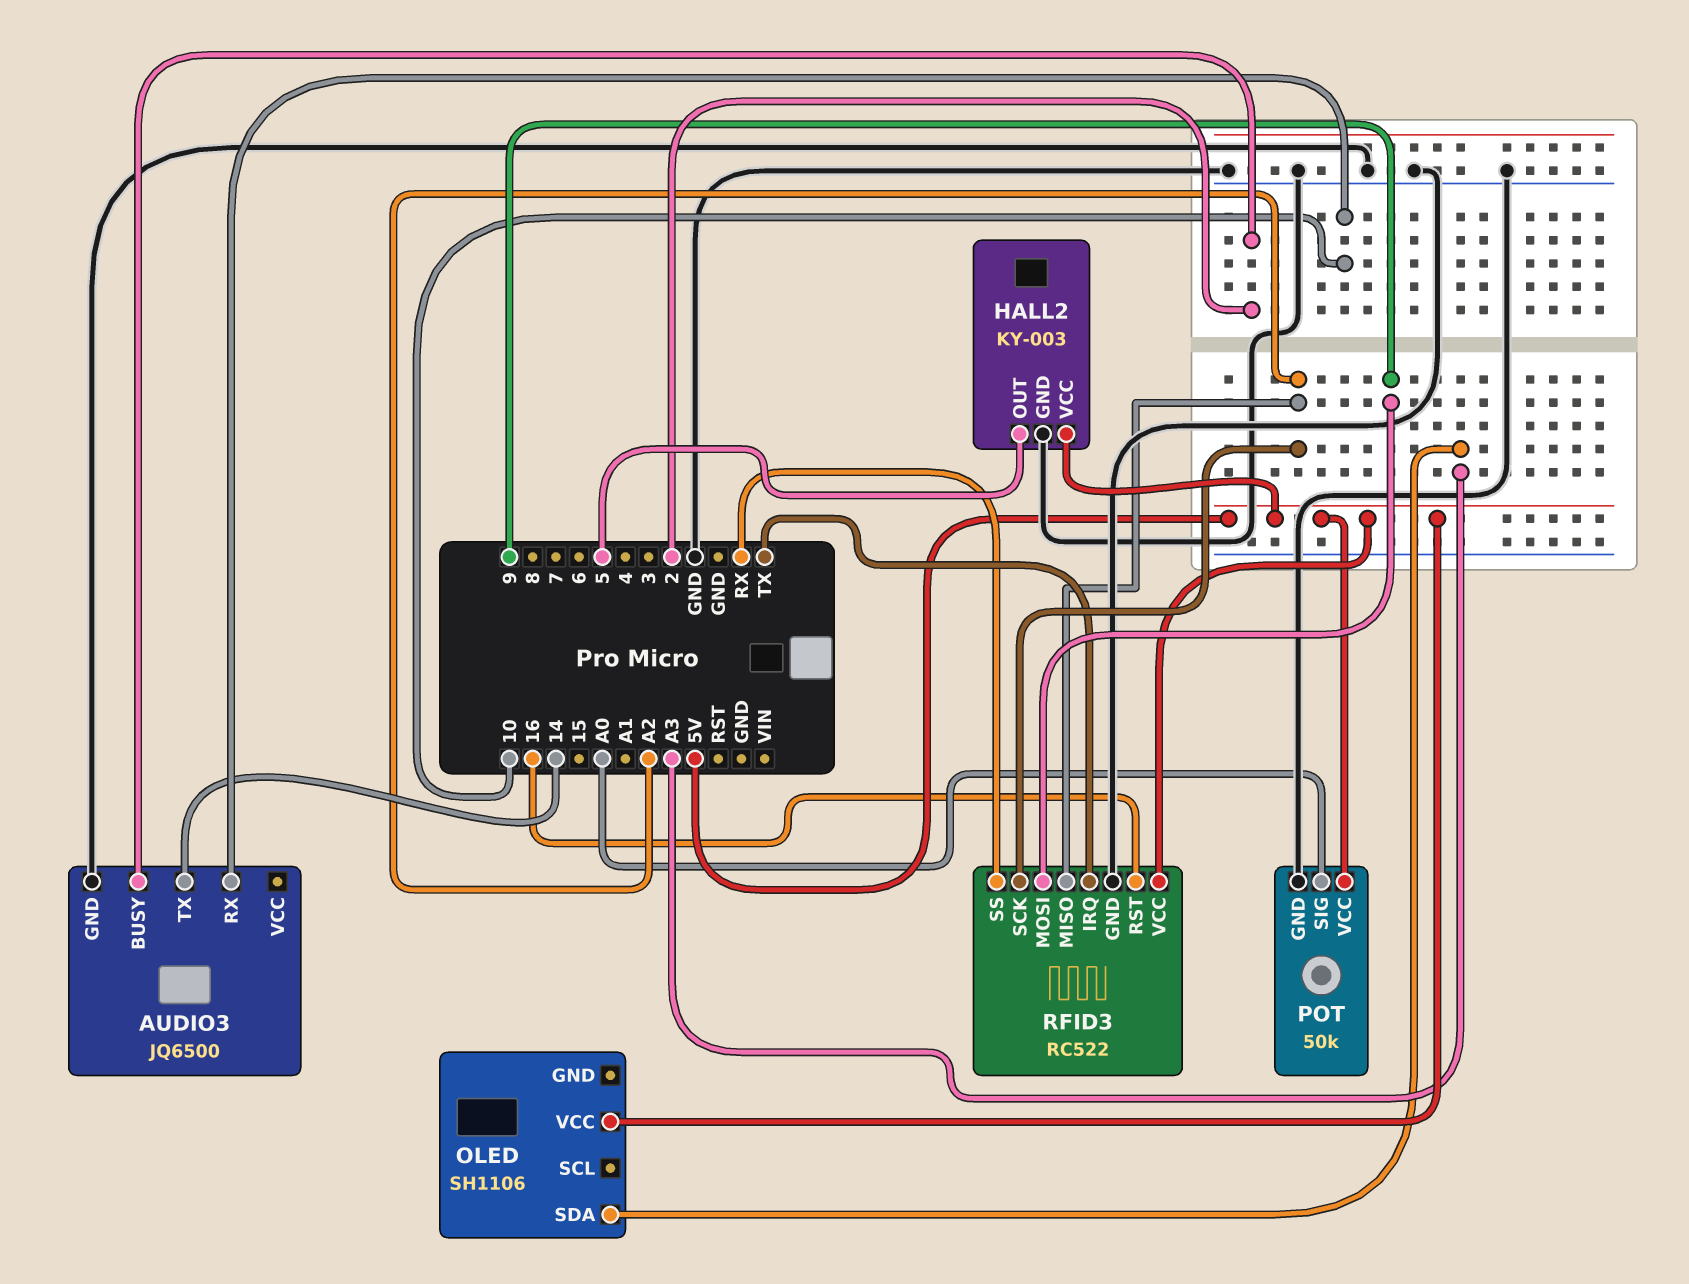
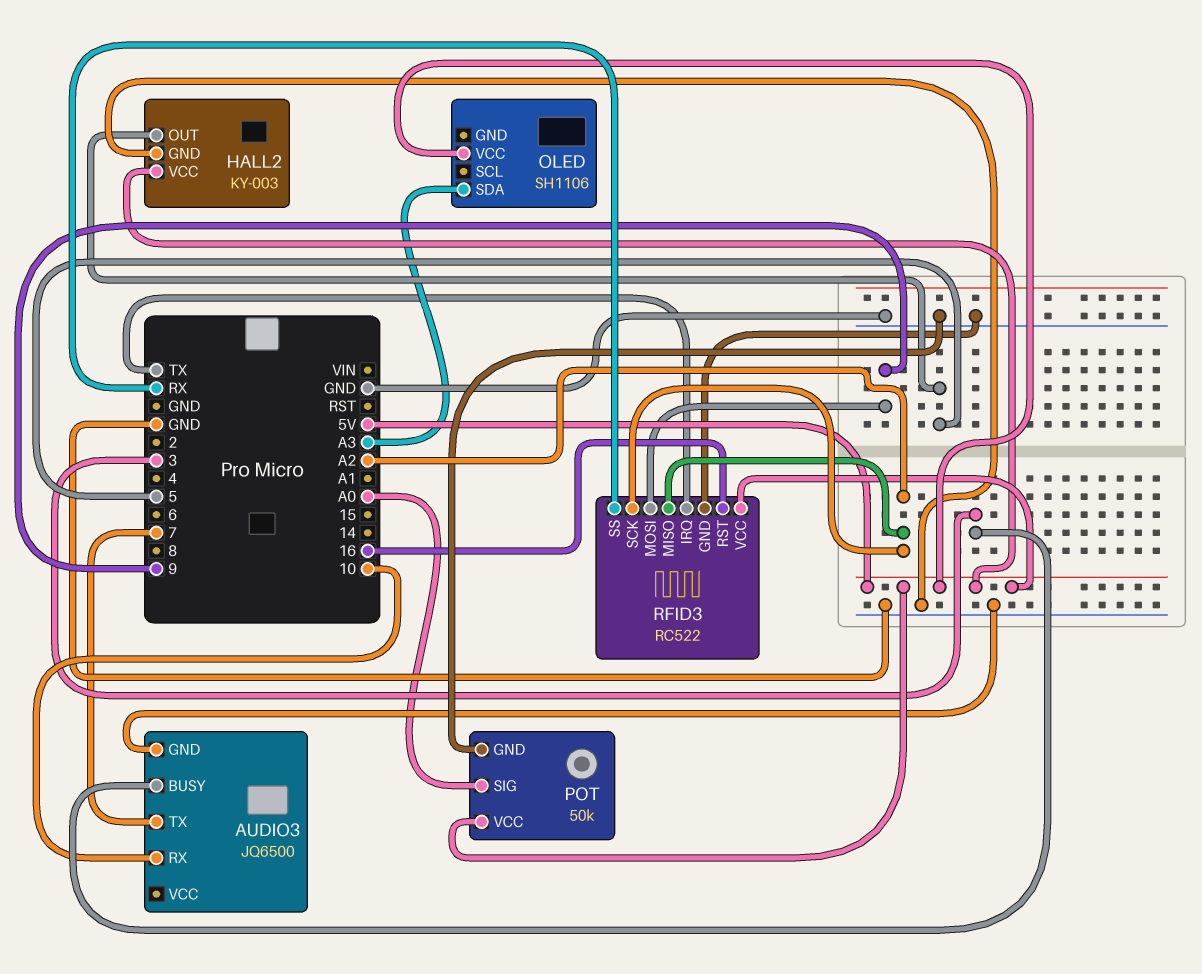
AUDIO3 pin BUSY: 2 -> 3
AUDIO3 pin TX: 14 -> 7

